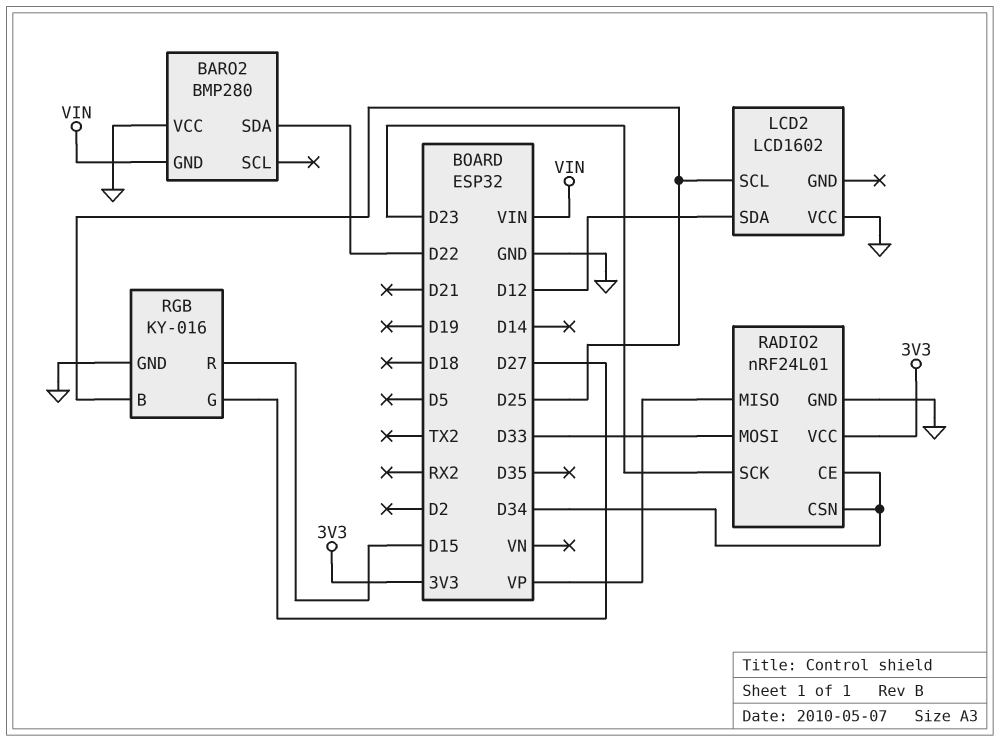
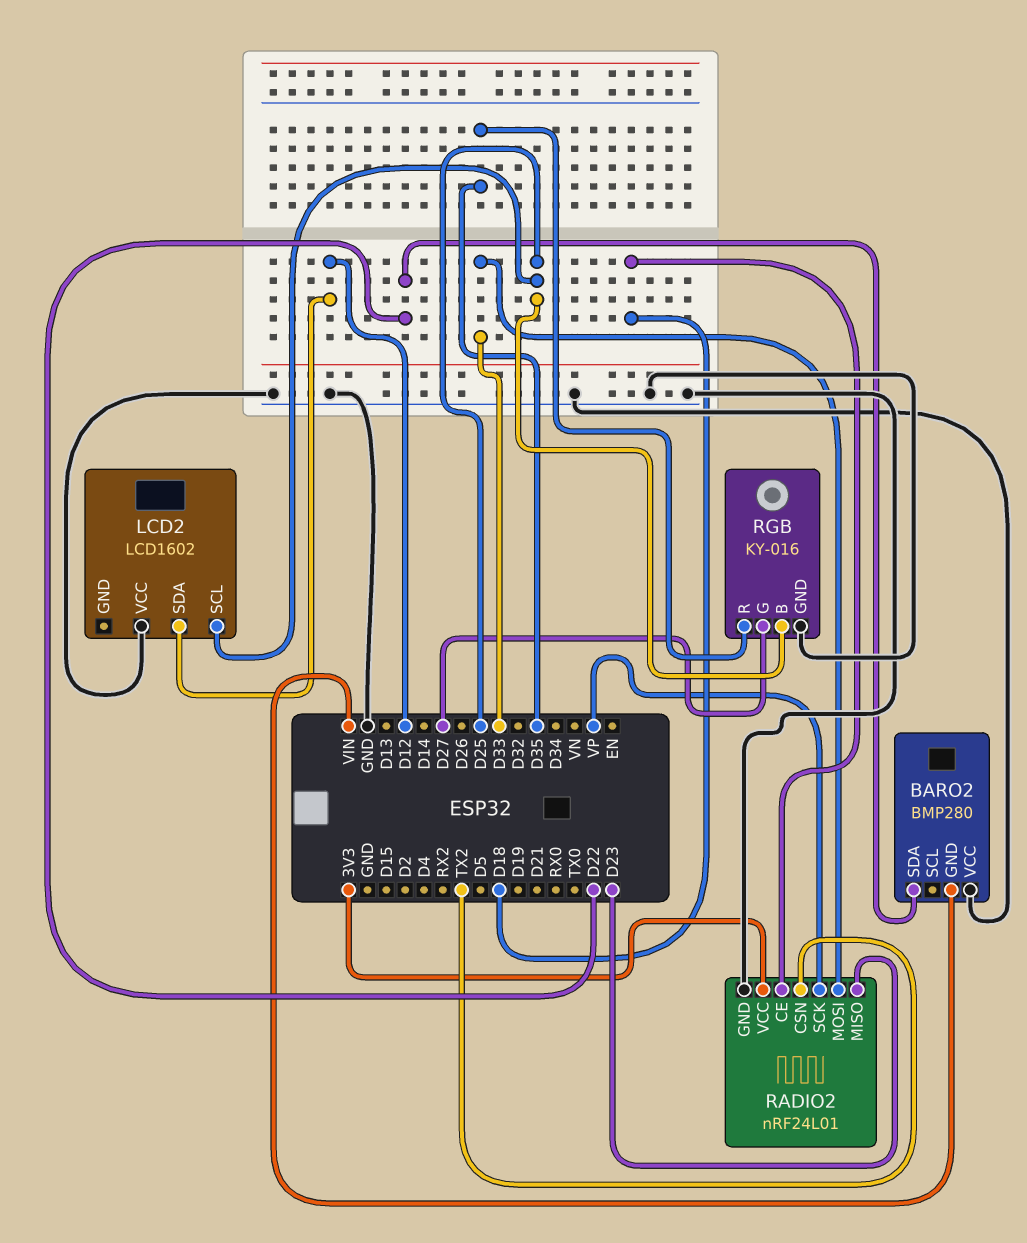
RADIO2 pin CE: D34 -> D18
RADIO2 pin CSN: D34 -> TX2
RADIO2 pin MISO: VP -> D23
RADIO2 pin SCK: D23 -> VP
RGB pin R: D15 -> D35

